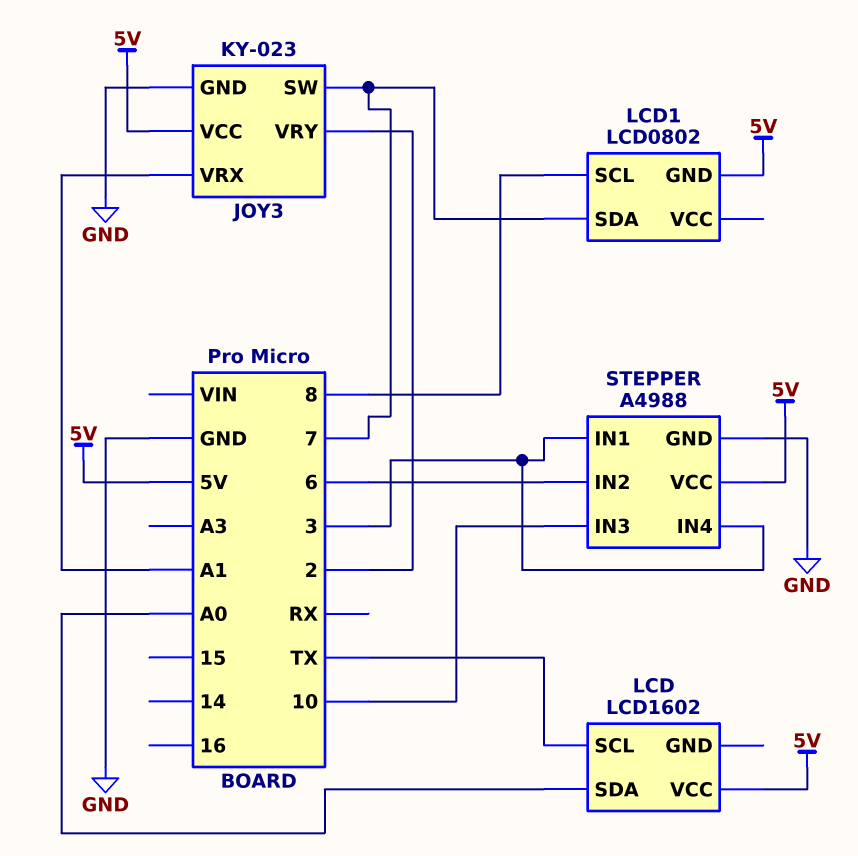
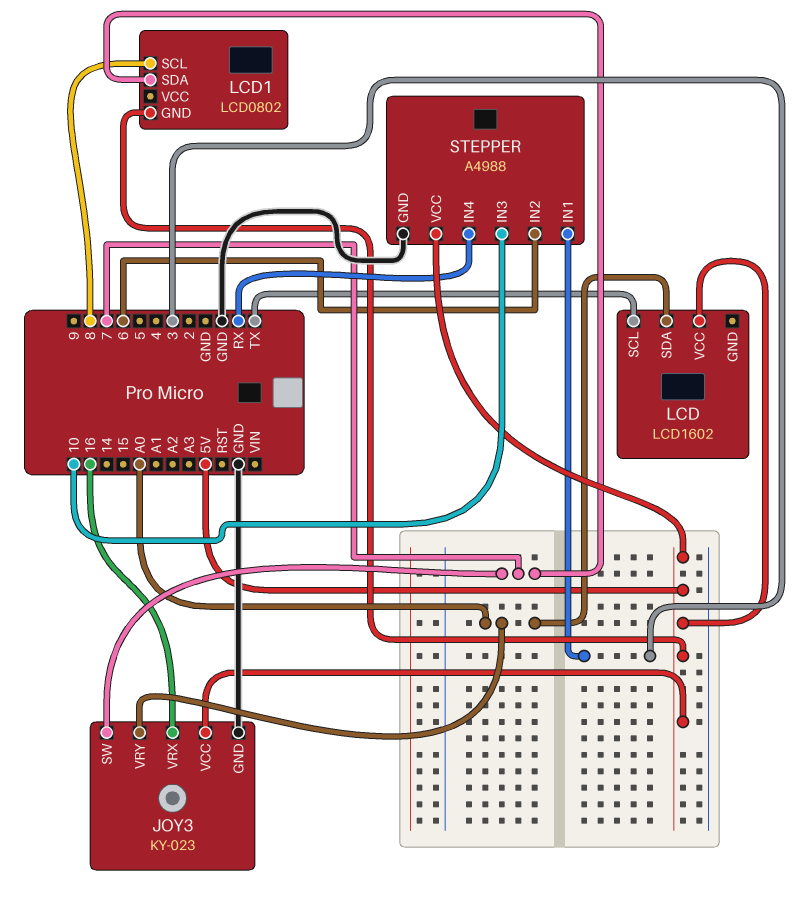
JOY3 pin VRX: A1 -> 16
JOY3 pin VRY: 2 -> A0
STEPPER pin IN4: 3 -> RX

